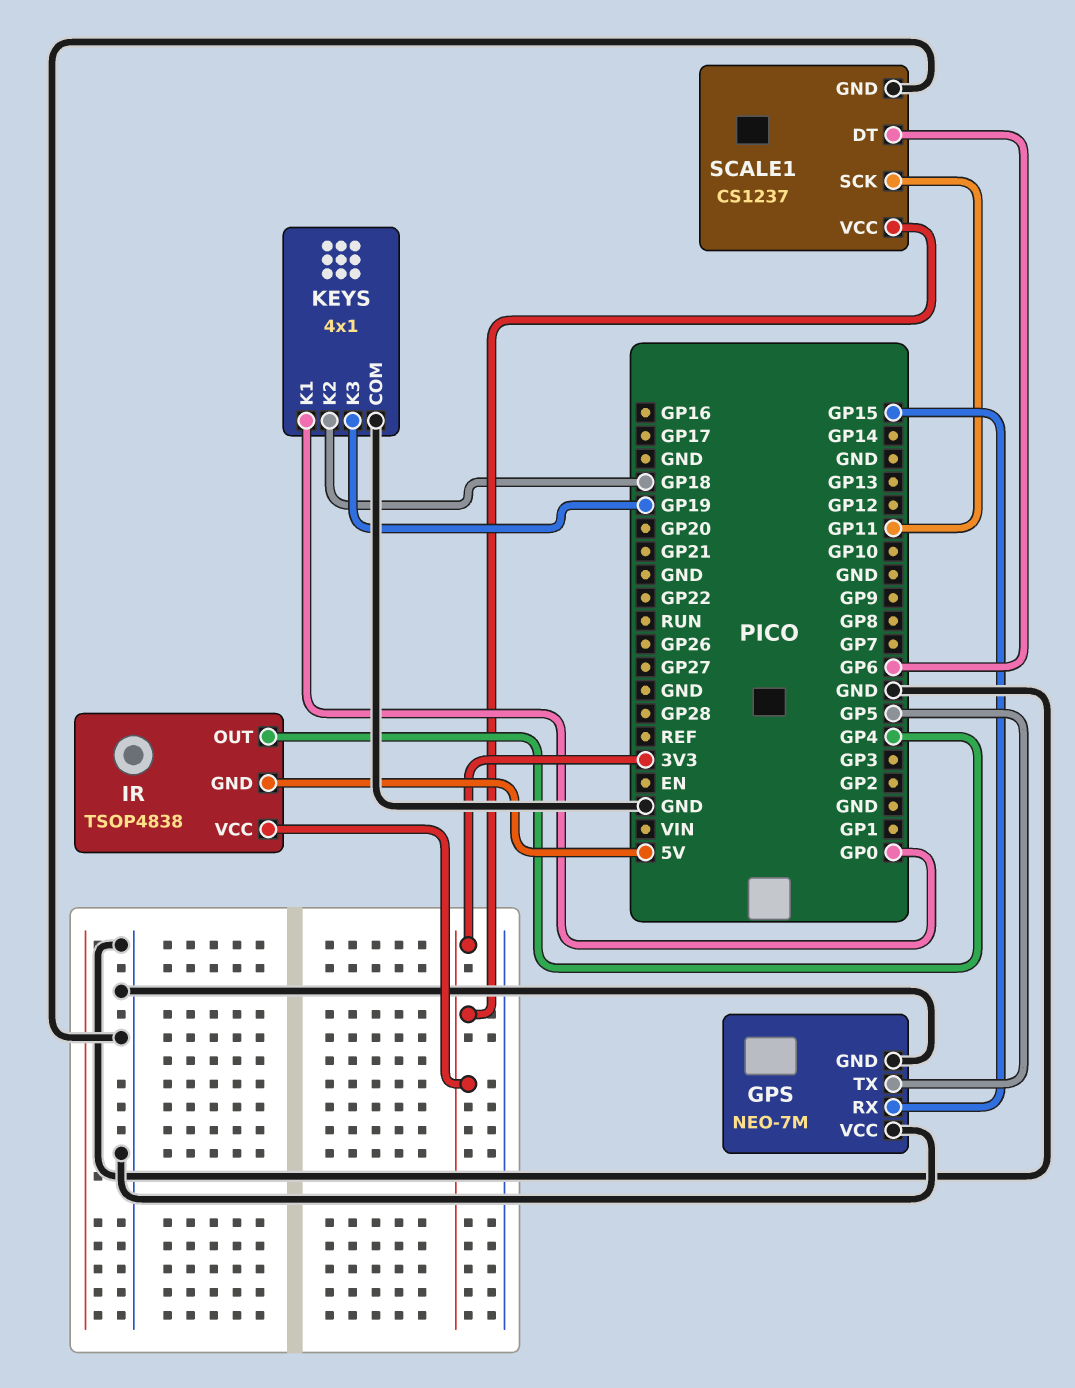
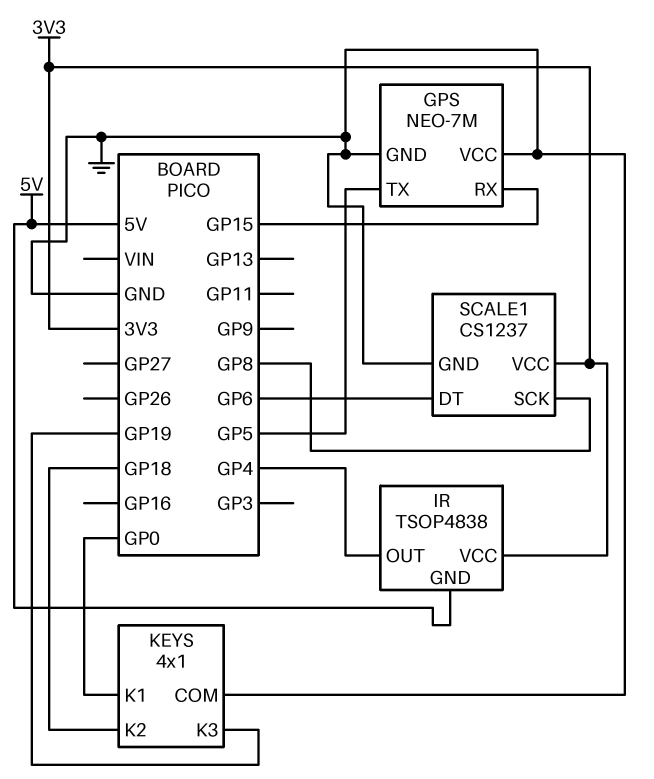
SCALE1 pin SCK: GP11 -> GP8

